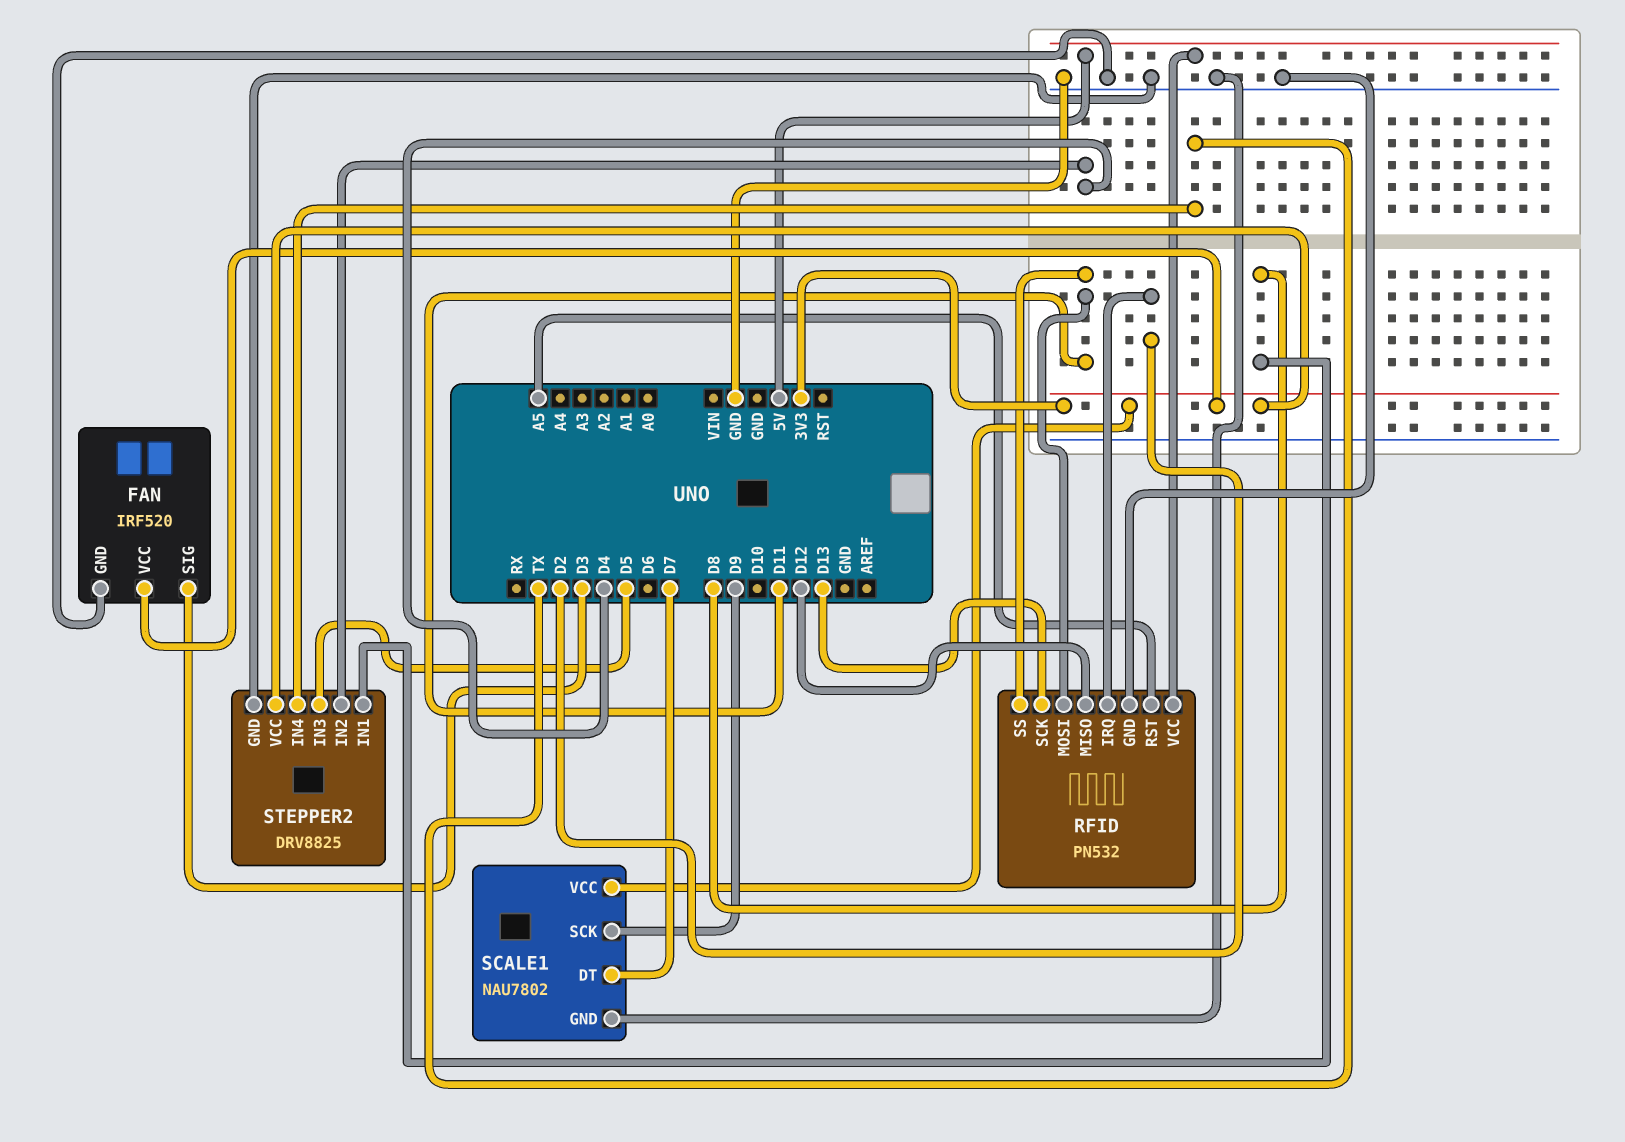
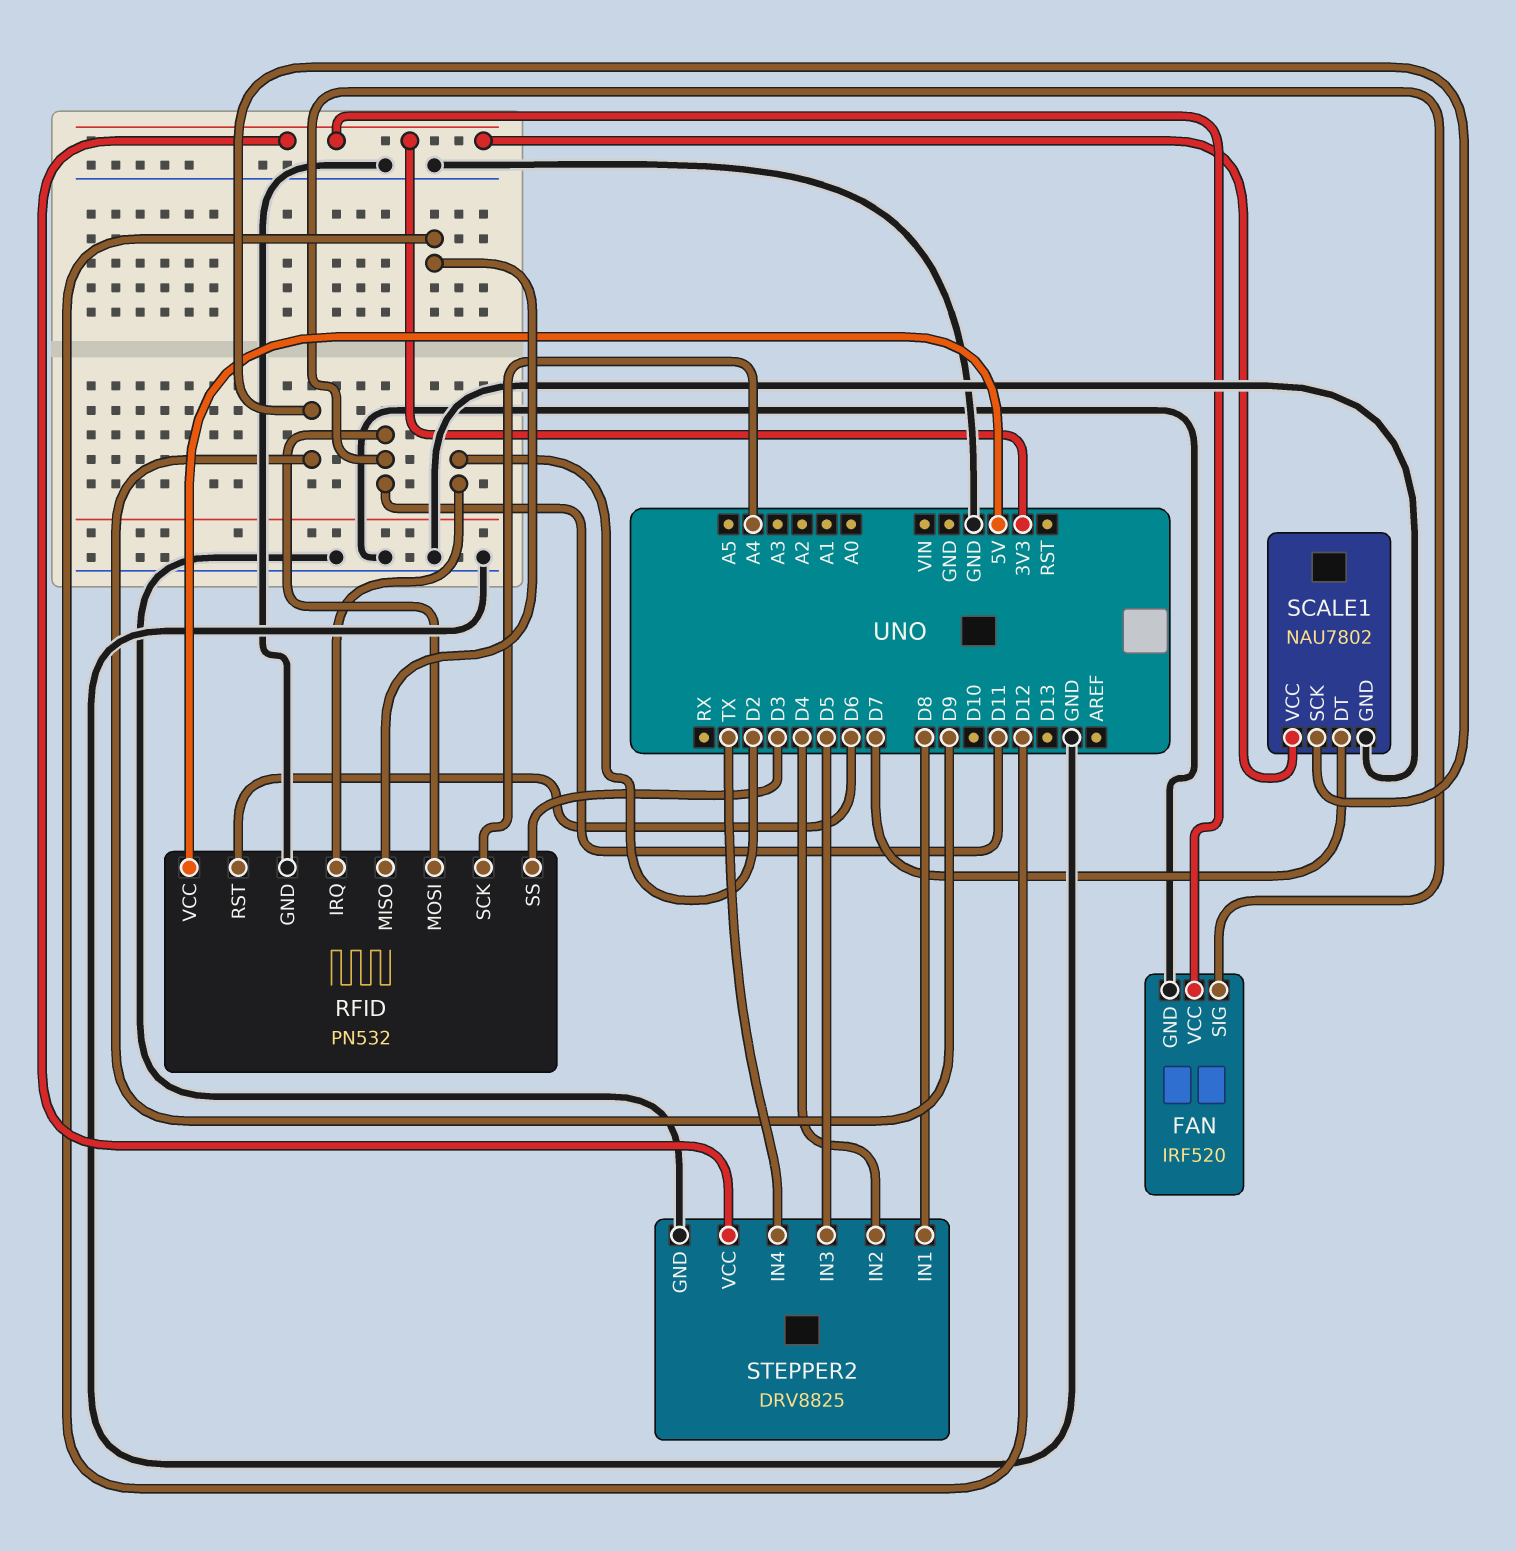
FAN pin SIG: D3 -> D11
RFID pin RST: A5 -> D6
RFID pin SCK: D13 -> A4
RFID pin SS: D11 -> D3

